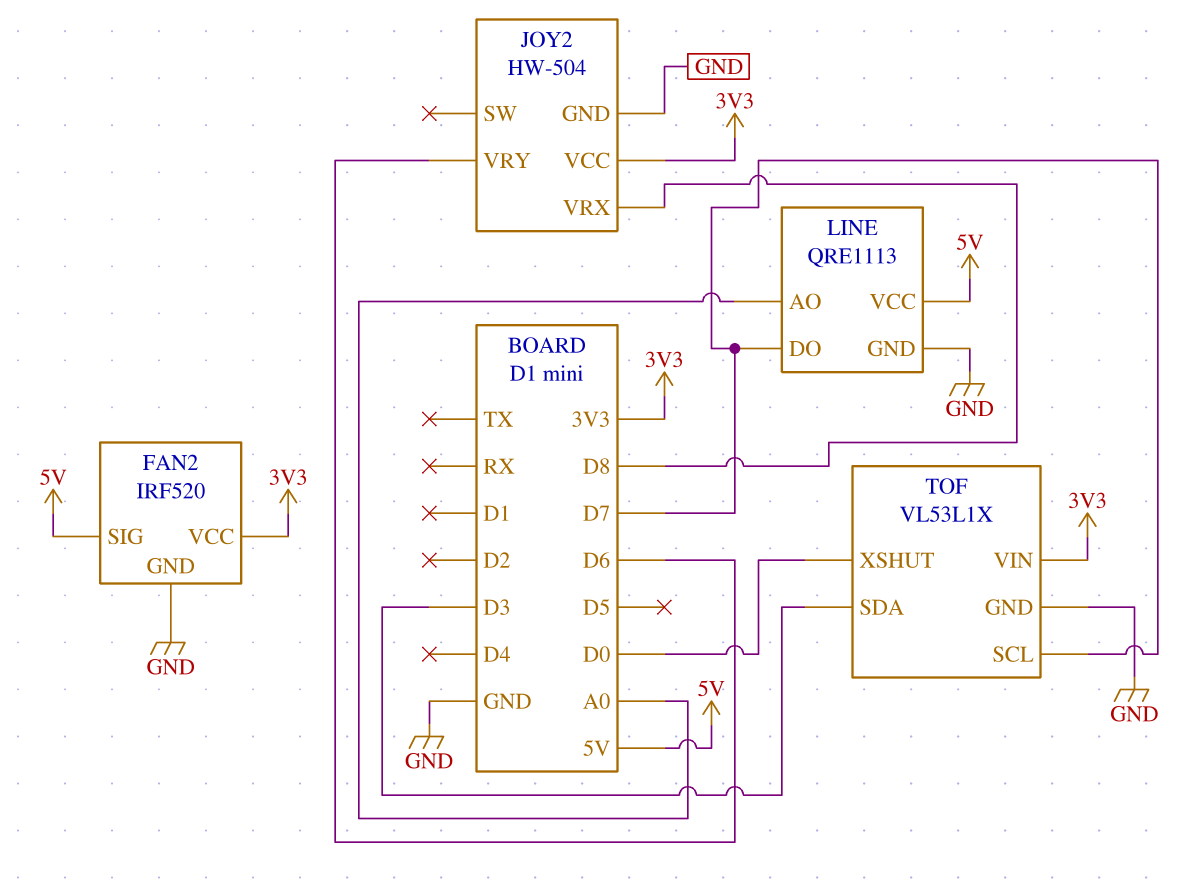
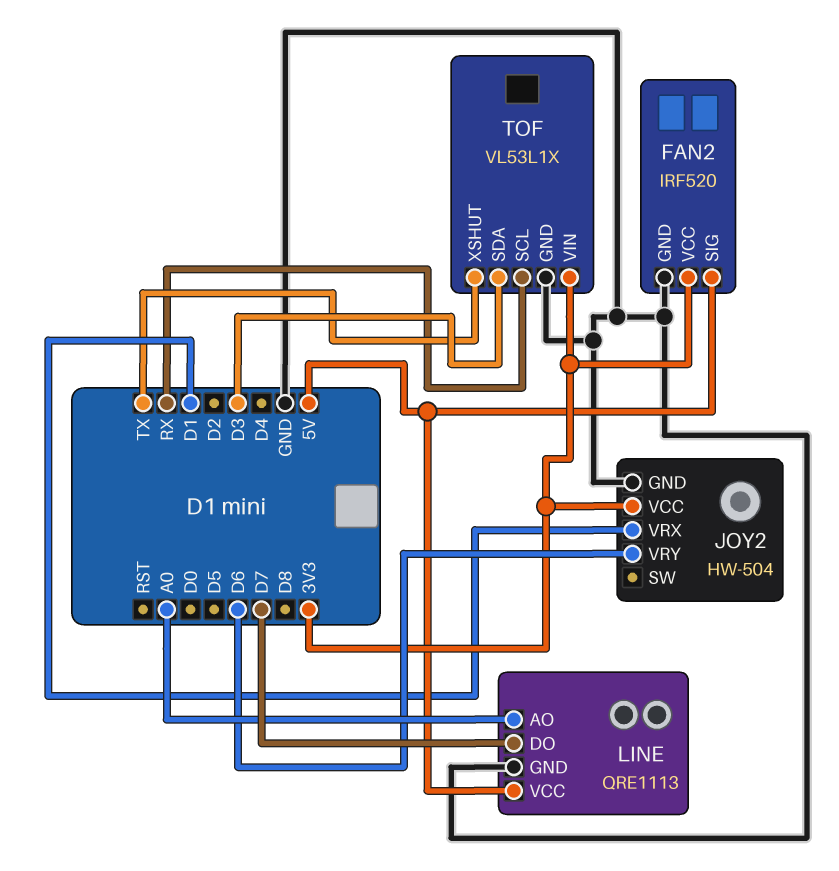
JOY2 pin VRX: D8 -> D1
TOF pin SCL: D7 -> RX
TOF pin XSHUT: D0 -> TX

